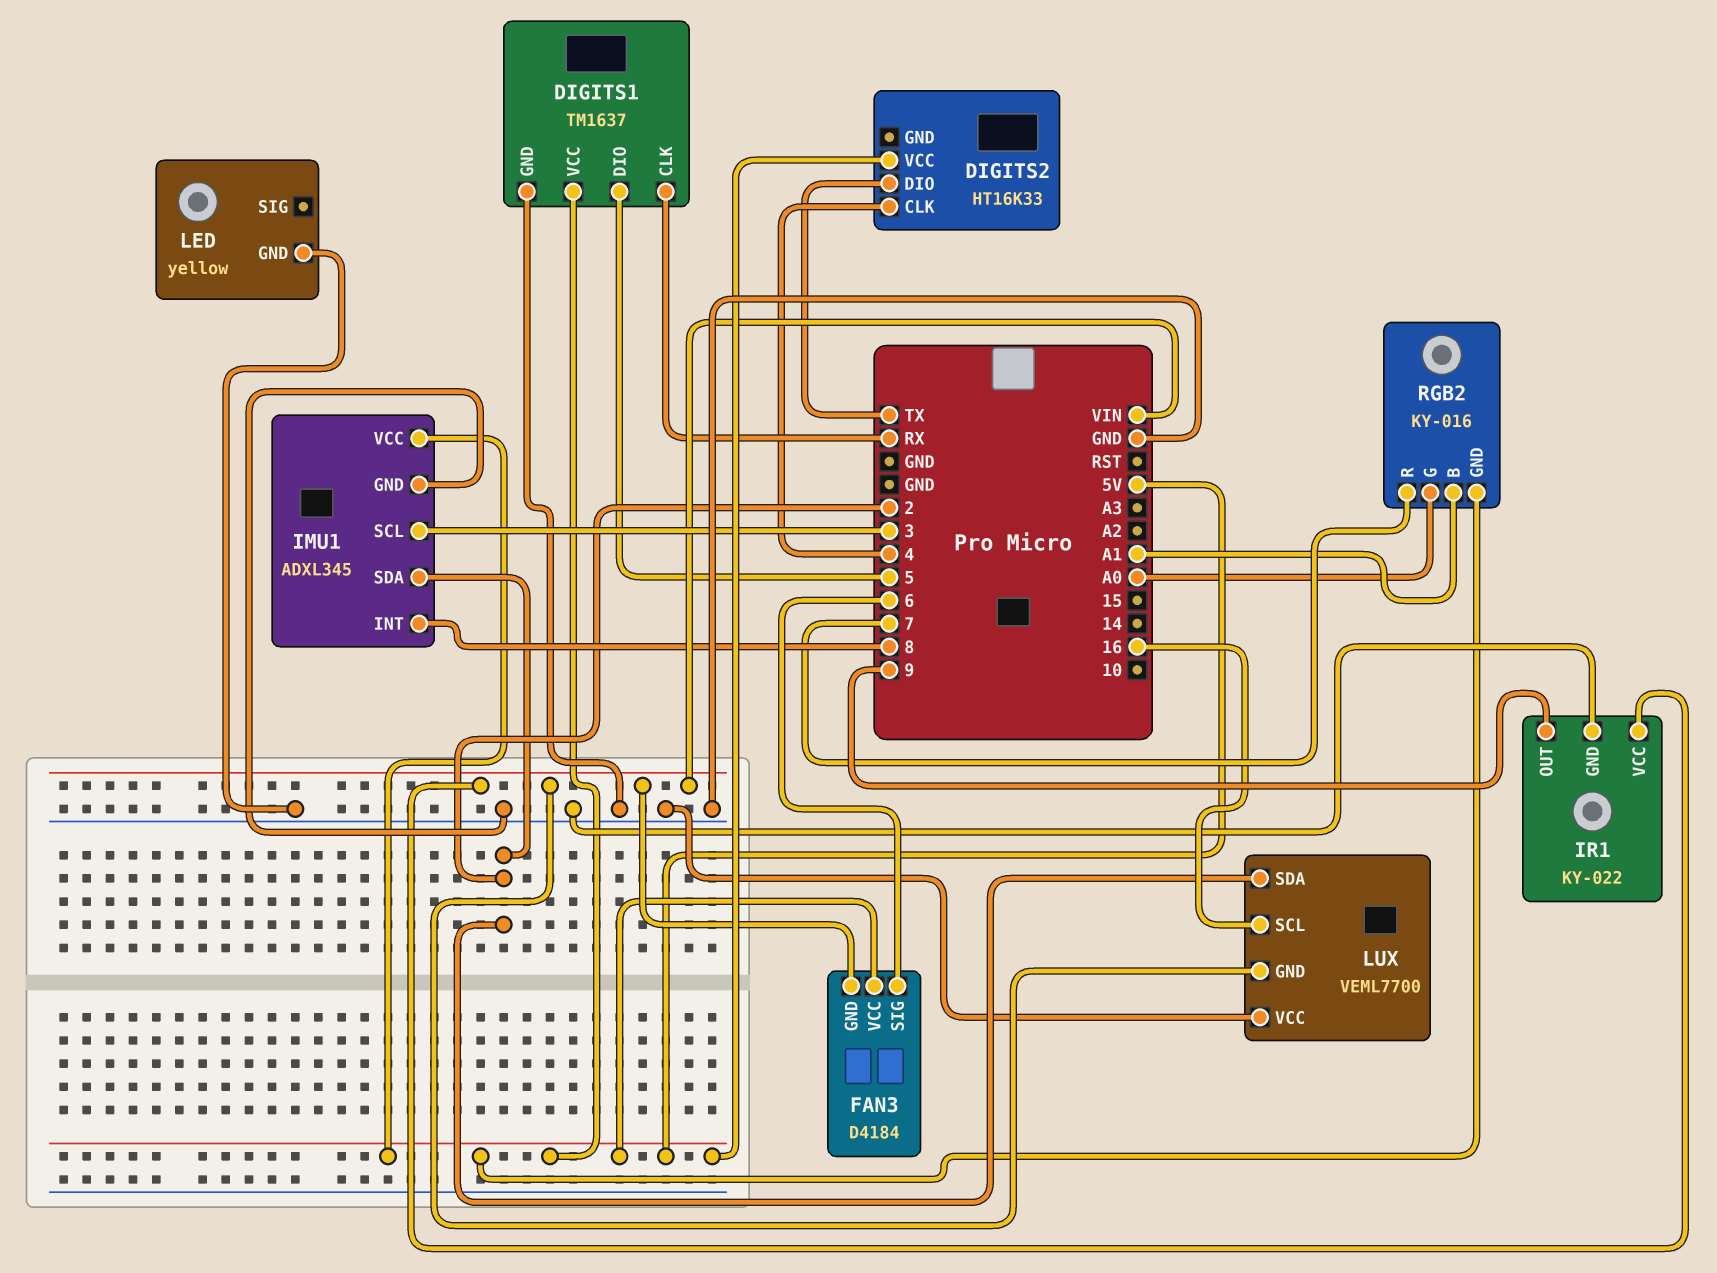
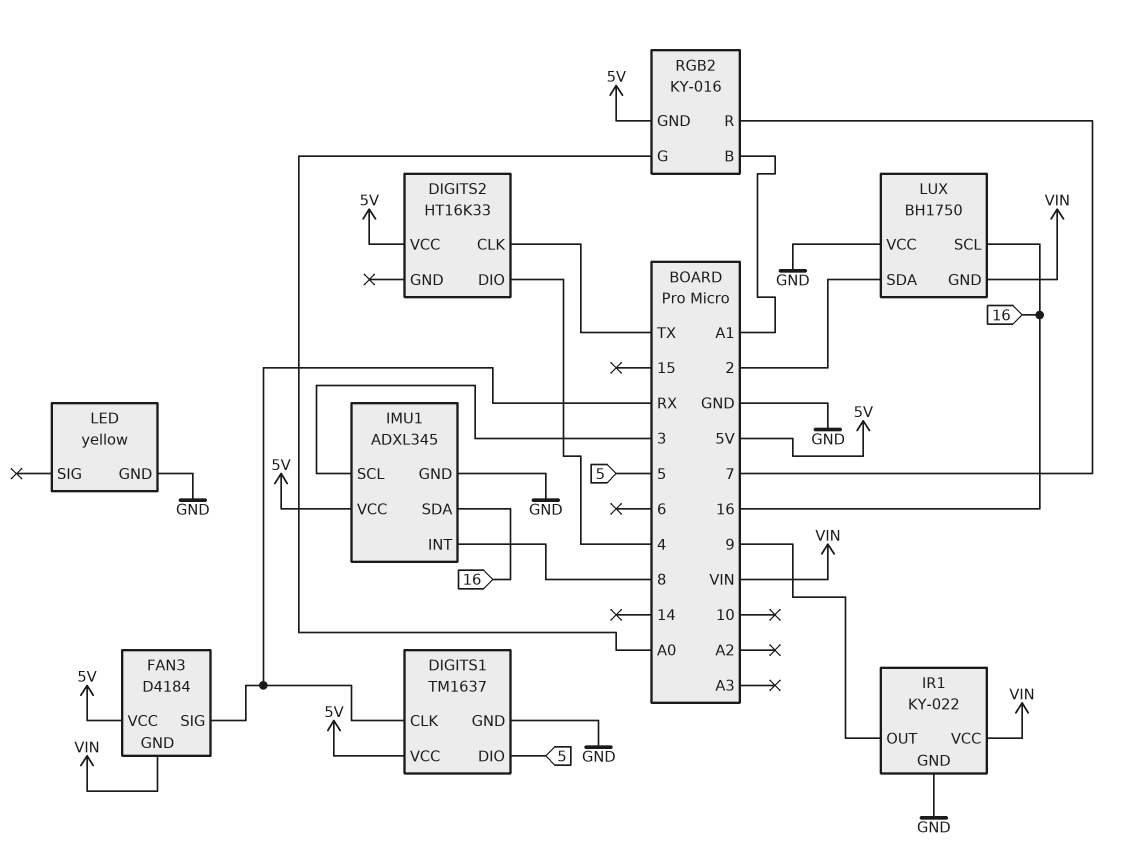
DIGITS2 pin CLK: 4 -> TX
DIGITS2 pin DIO: TX -> 4
FAN3 pin SIG: 6 -> RX
IMU1 pin SDA: 2 -> 16
LUX: VEML7700 -> BH1750

